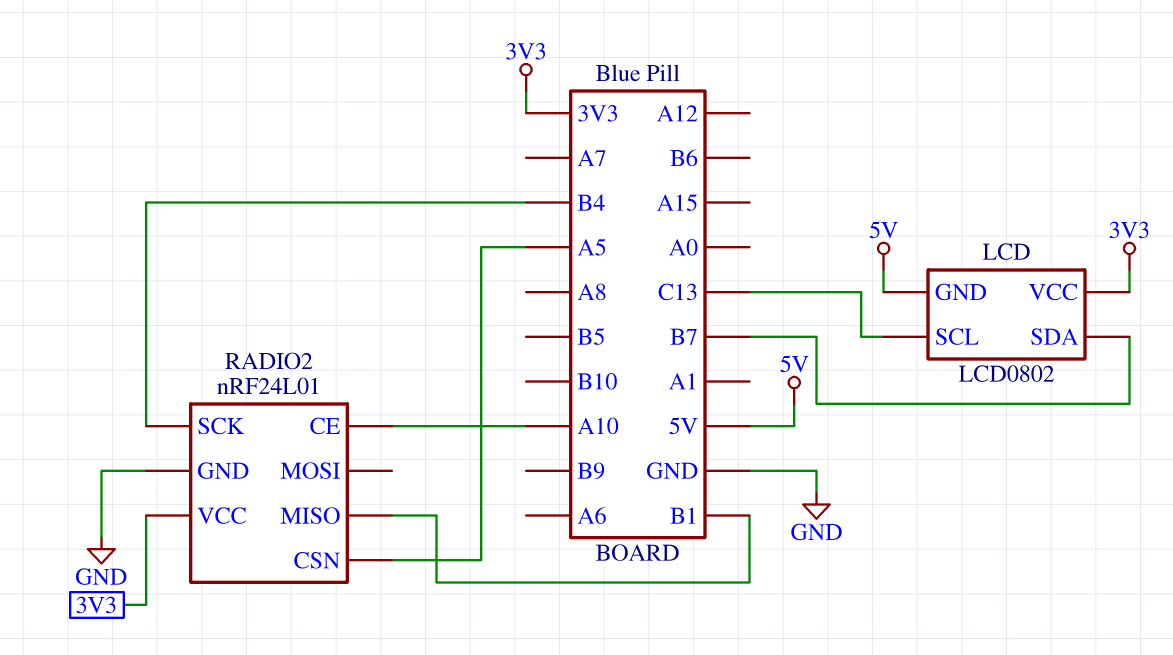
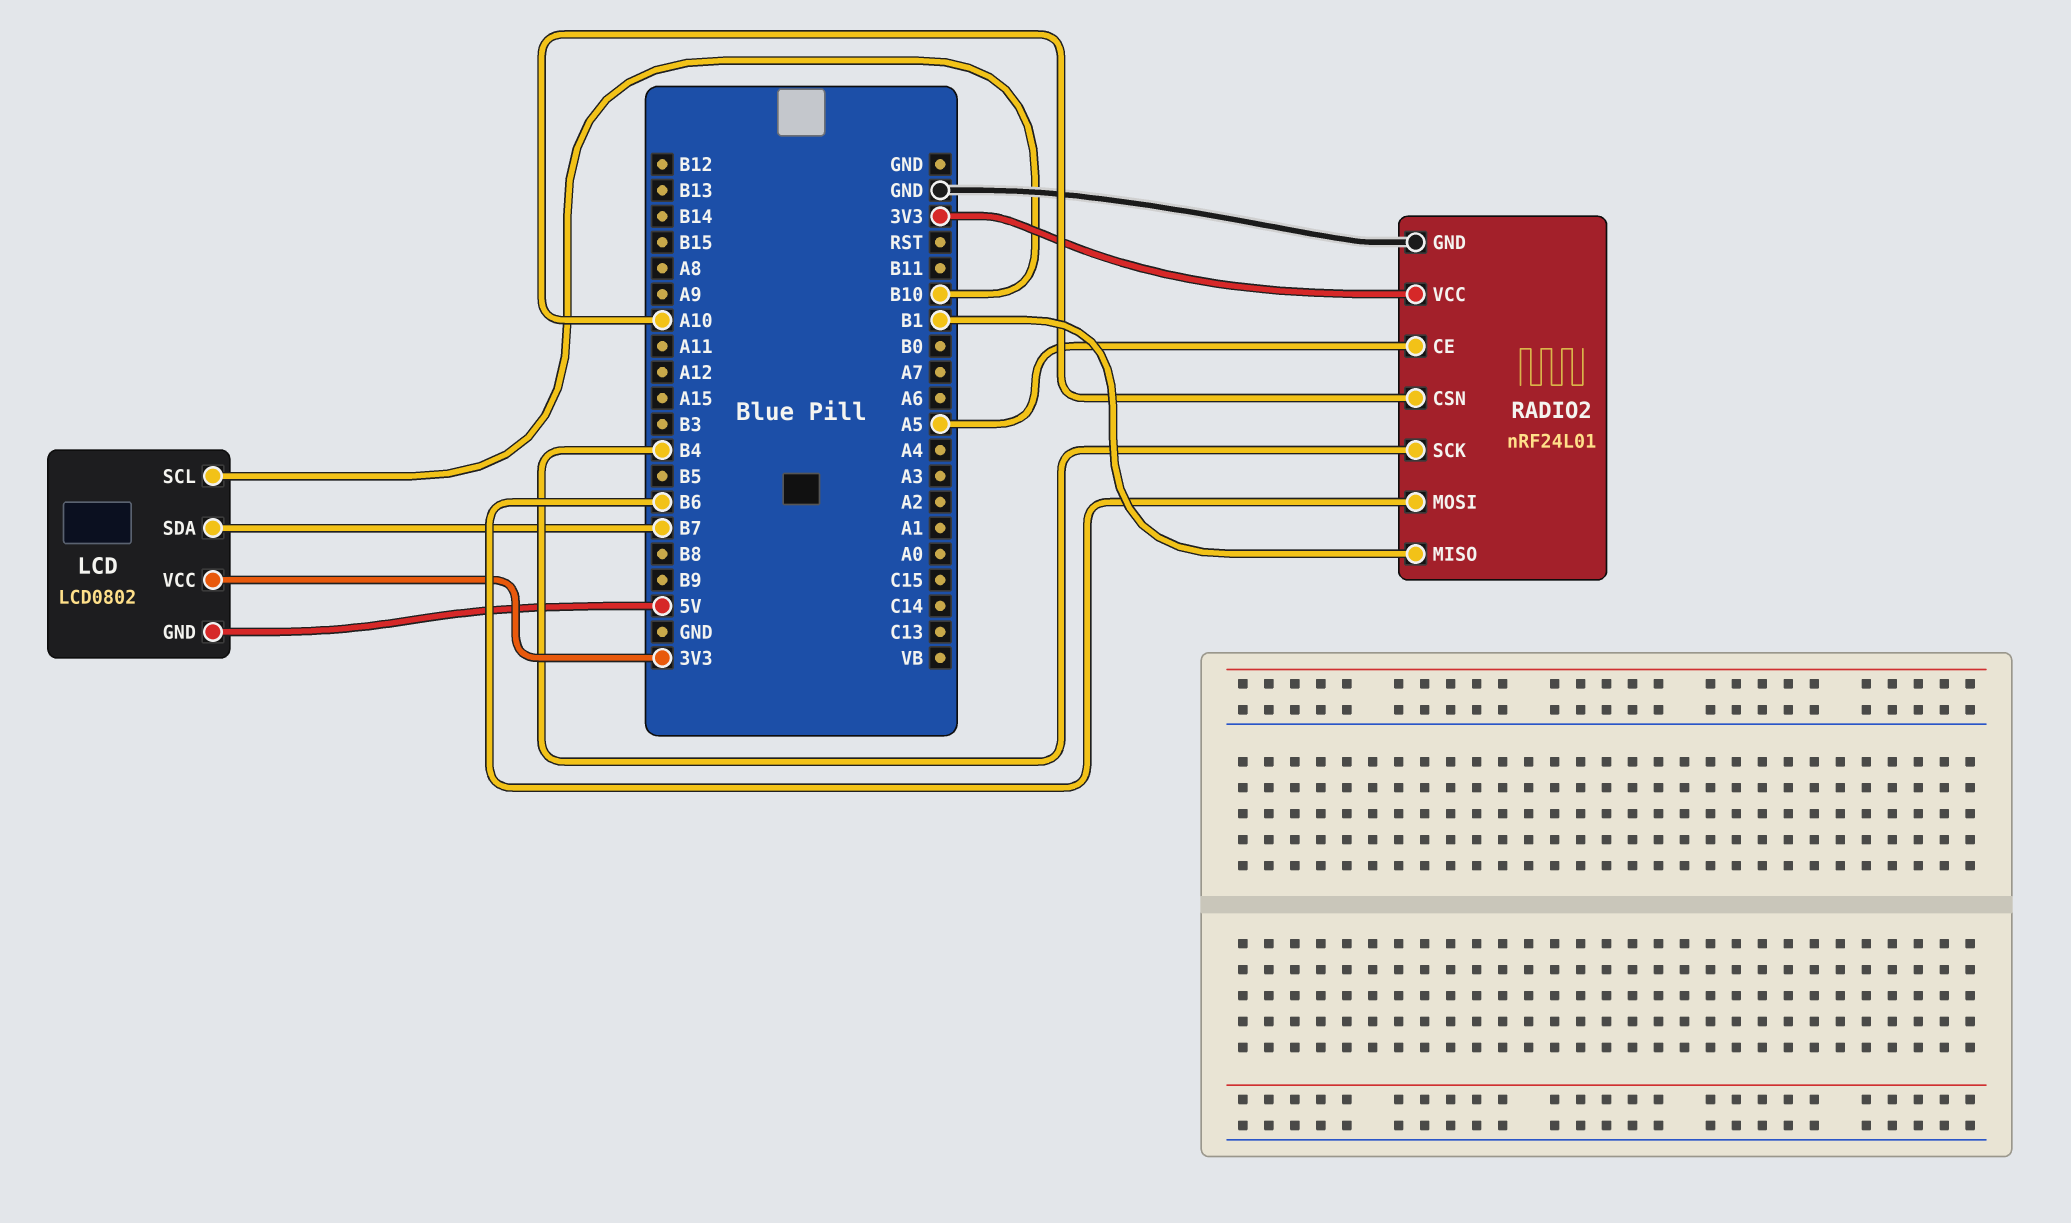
LCD pin SCL: C13 -> B10
RADIO2 pin CE: A10 -> A5
RADIO2 pin CSN: A5 -> A10
RADIO2 pin MOSI: none -> B6

